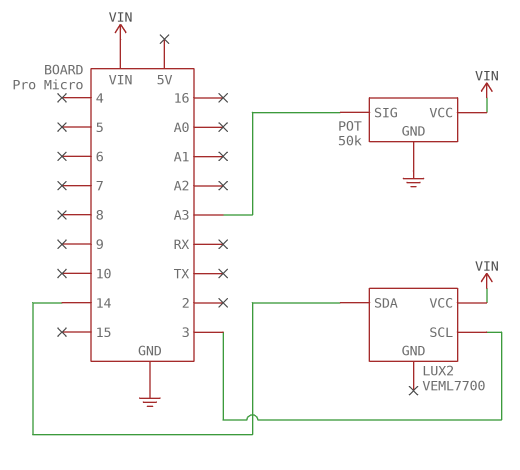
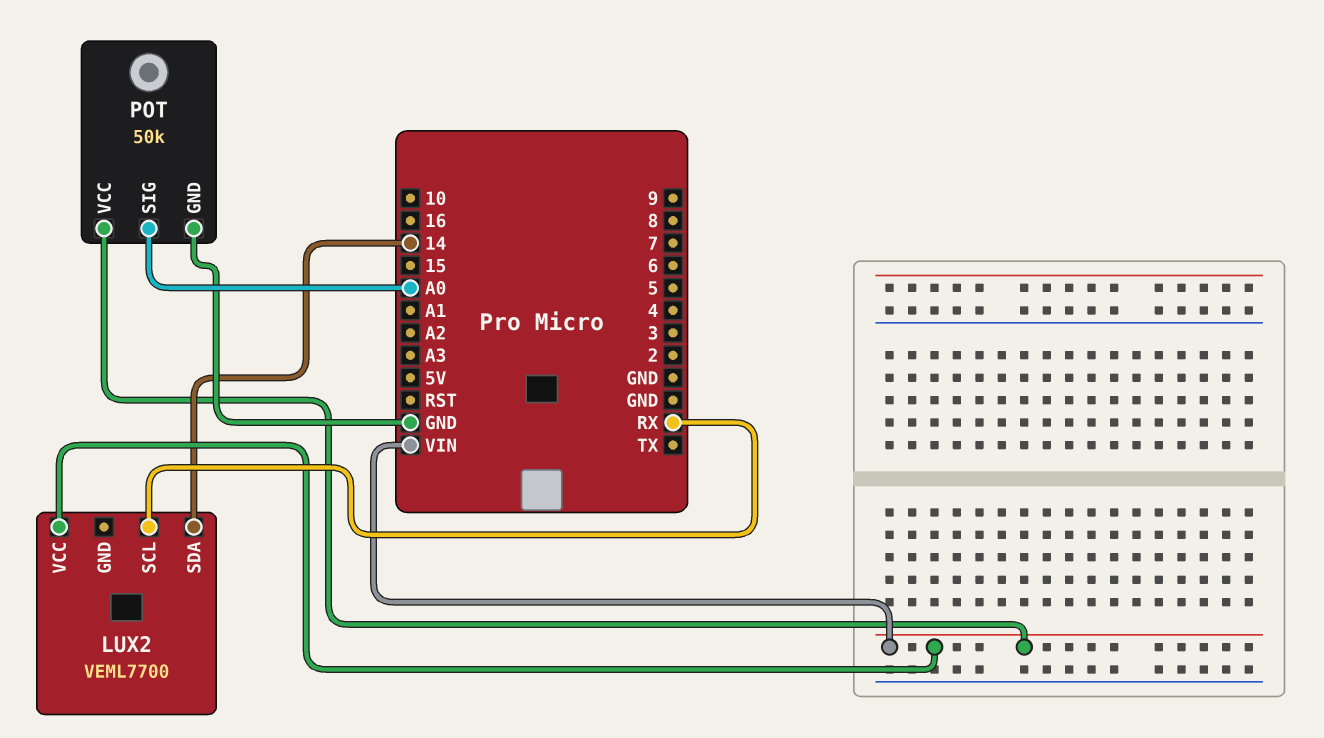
LUX2 pin SCL: 3 -> RX
POT pin SIG: A3 -> A0

